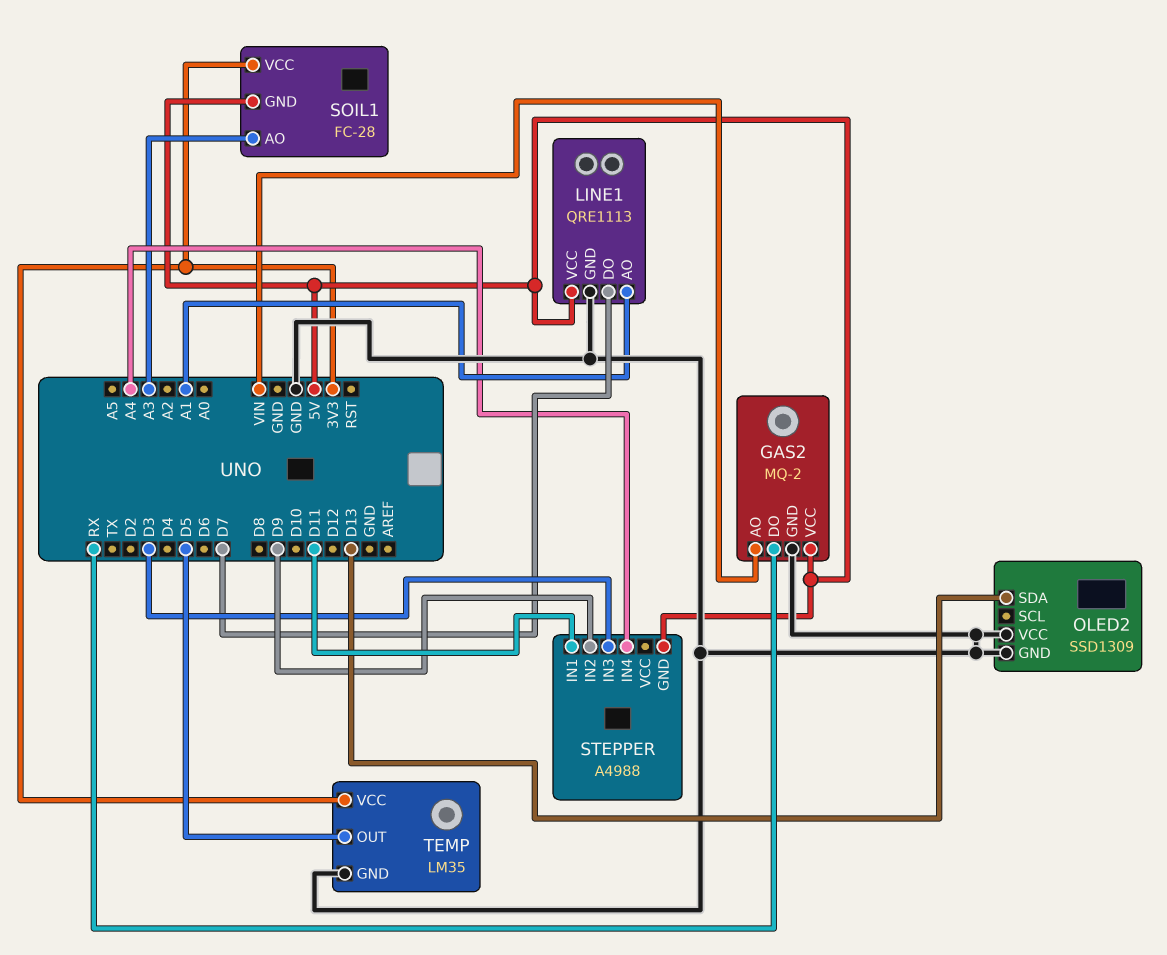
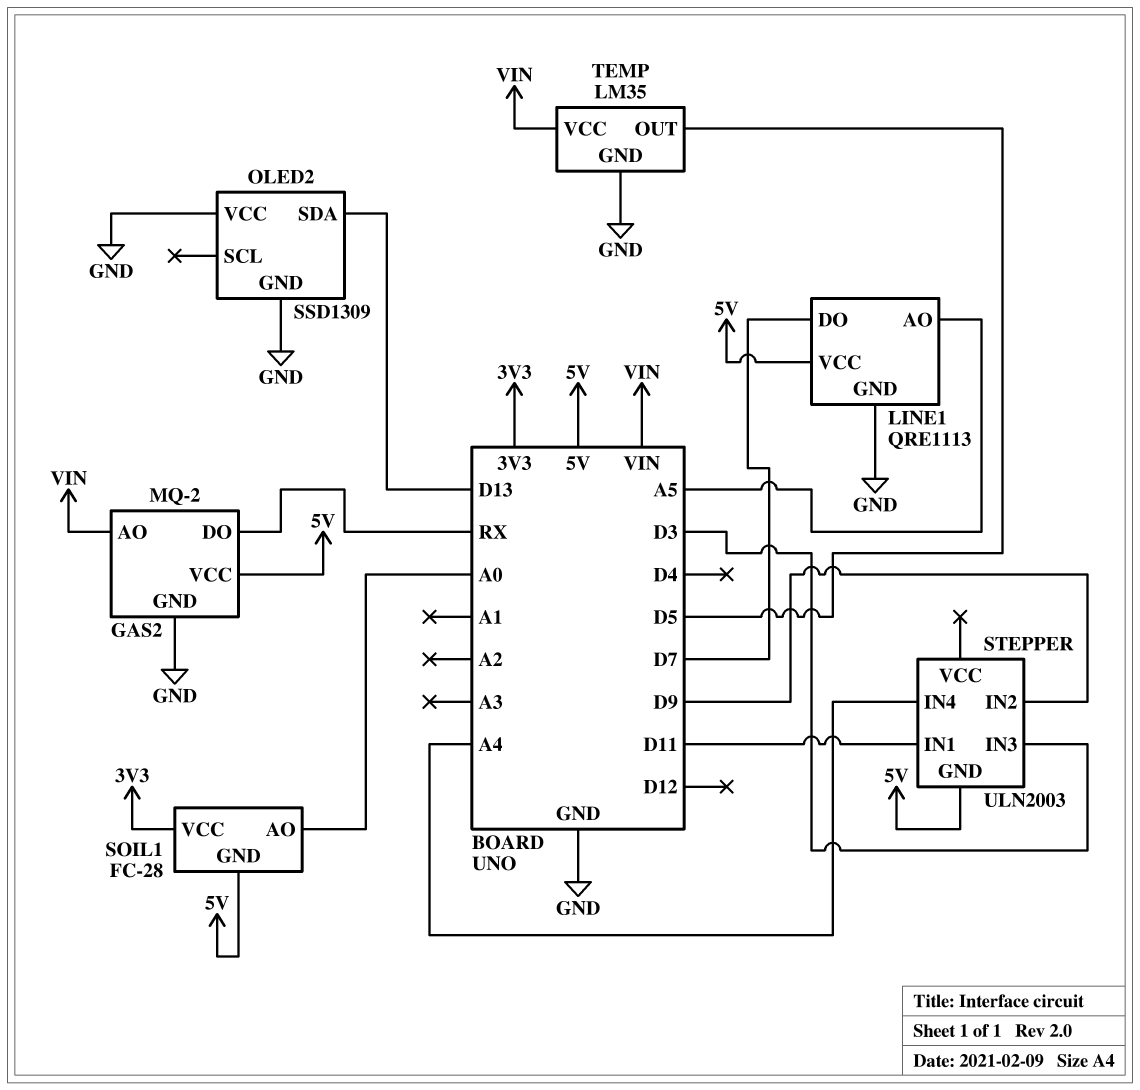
LINE1 pin AO: A1 -> A5
SOIL1 pin AO: A3 -> A0
STEPPER: A4988 -> ULN2003
TEMP pin VCC: 3V3 -> VIN

